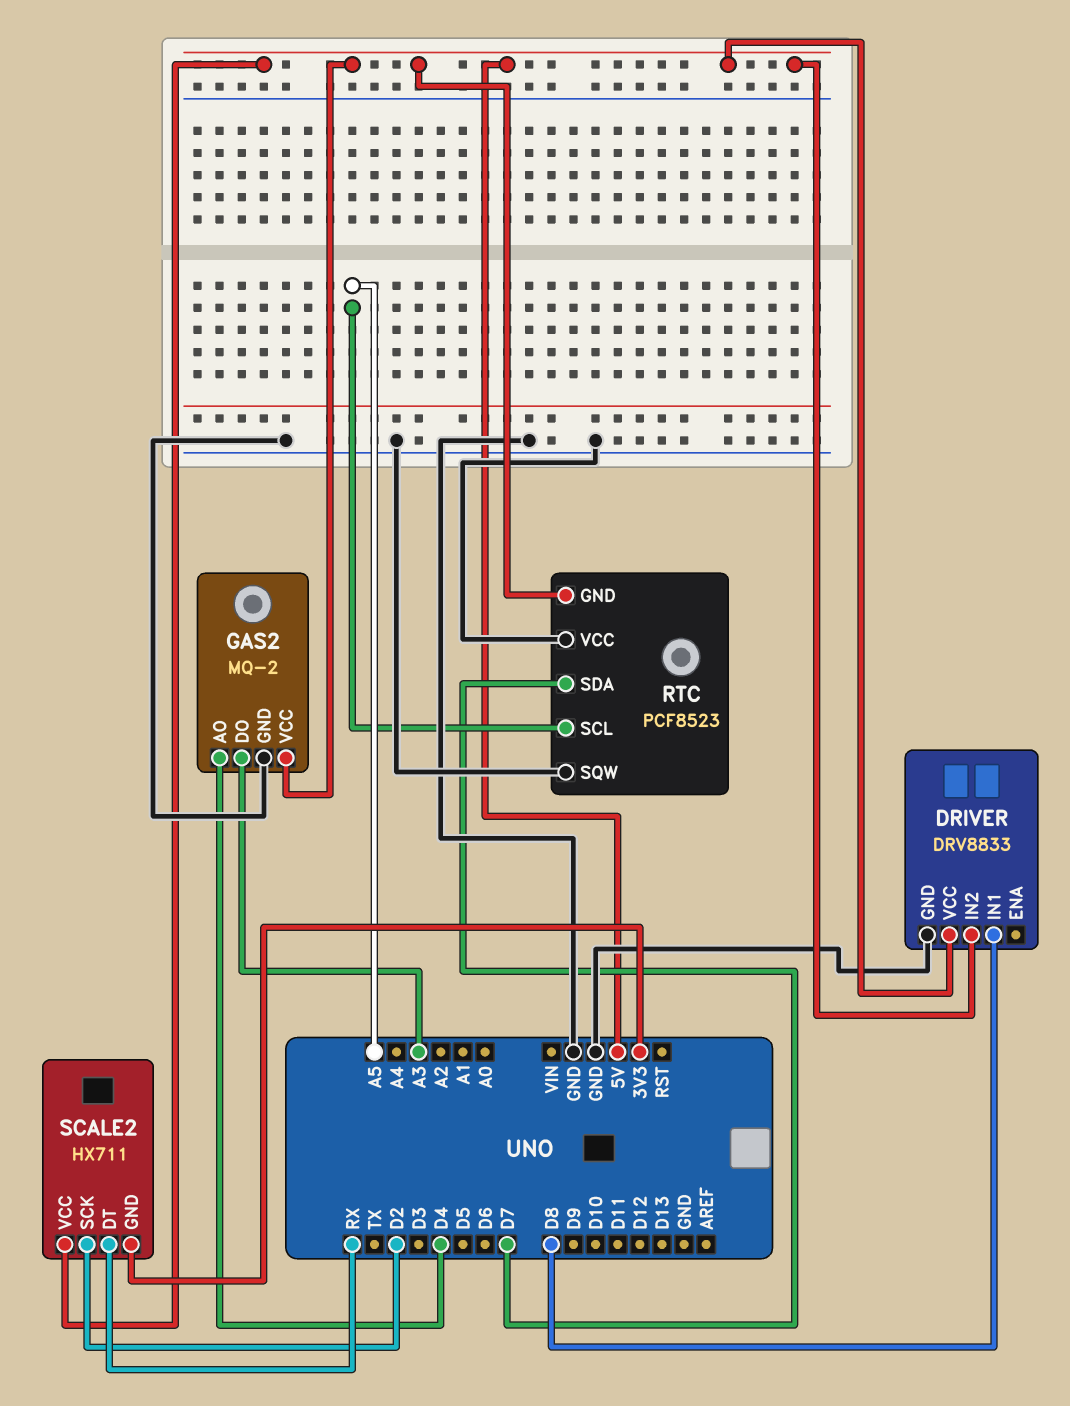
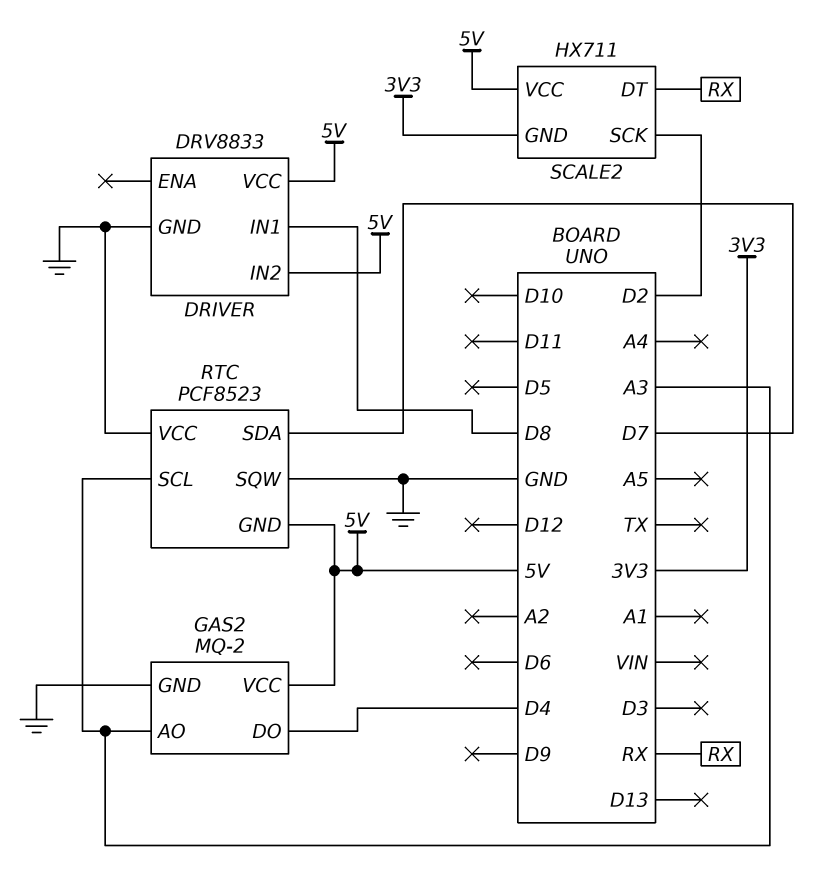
GAS2 pin AO: D4 -> A3
GAS2 pin DO: A3 -> D4
RTC pin SCL: A5 -> A3

